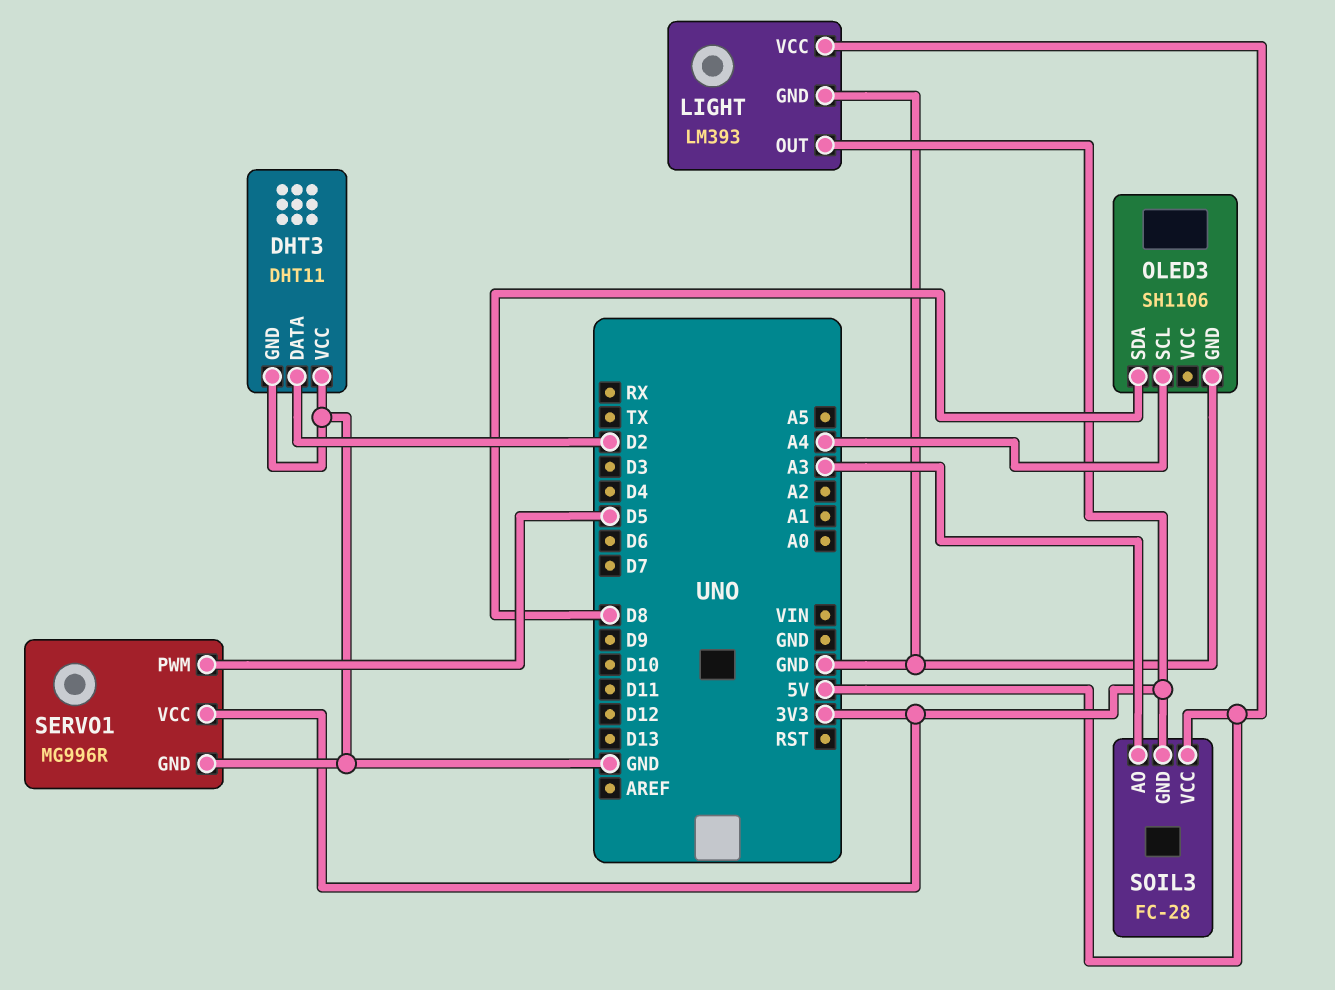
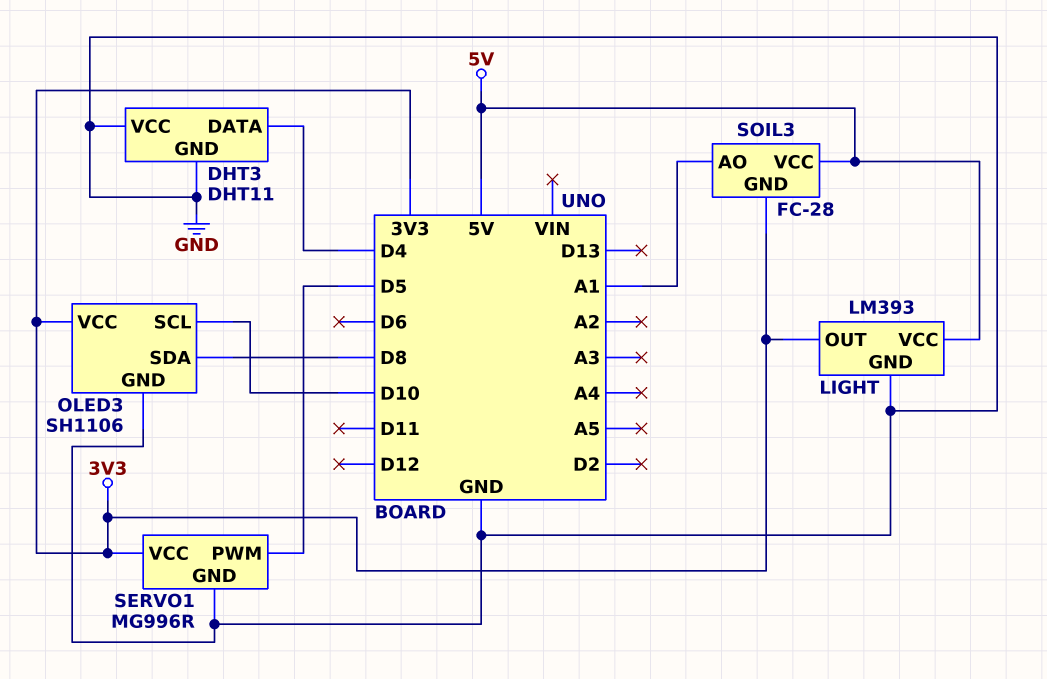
DHT3 pin DATA: D2 -> D4
OLED3 pin SCL: A4 -> D10
OLED3 pin VCC: none -> 3V3
SOIL3 pin AO: A3 -> A1

